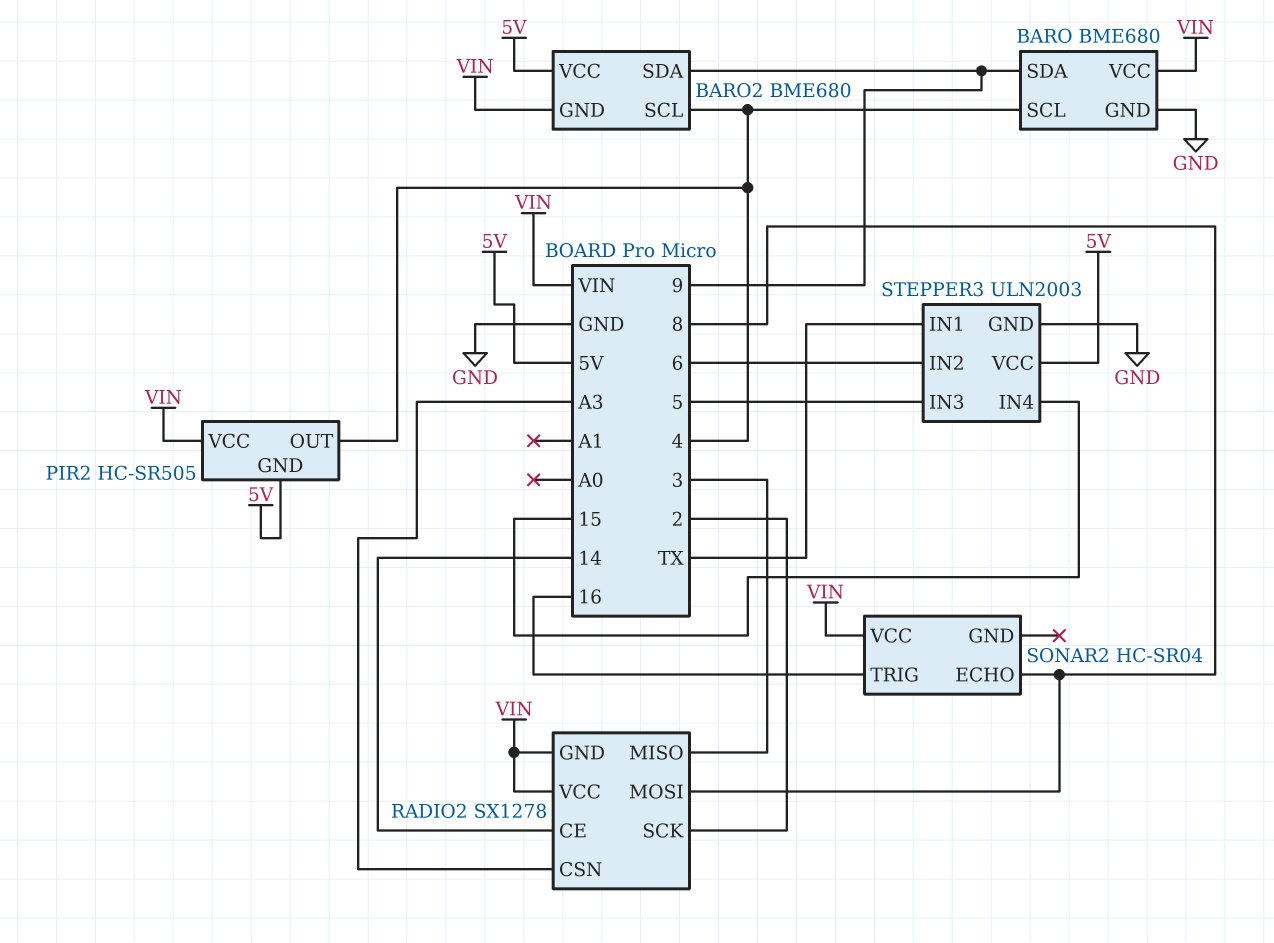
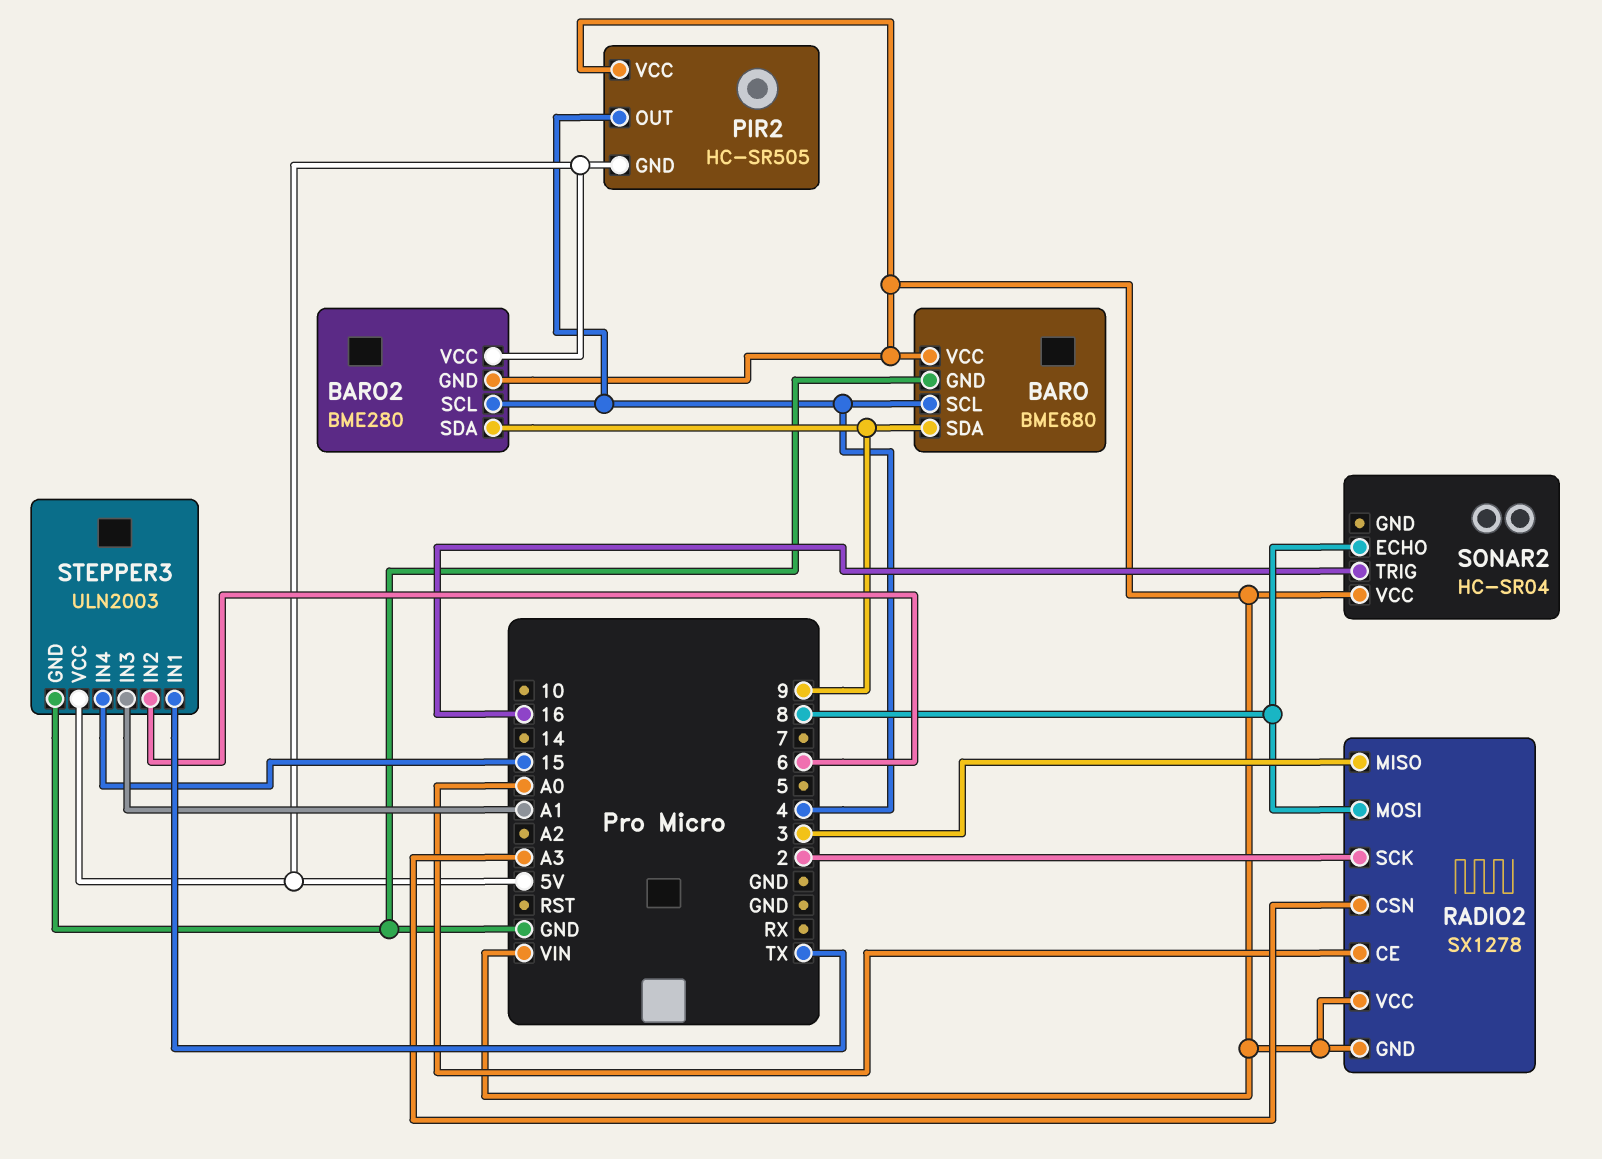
BARO2: BME680 -> BME280
RADIO2 pin CE: 14 -> A0
STEPPER3 pin IN3: 5 -> A1

